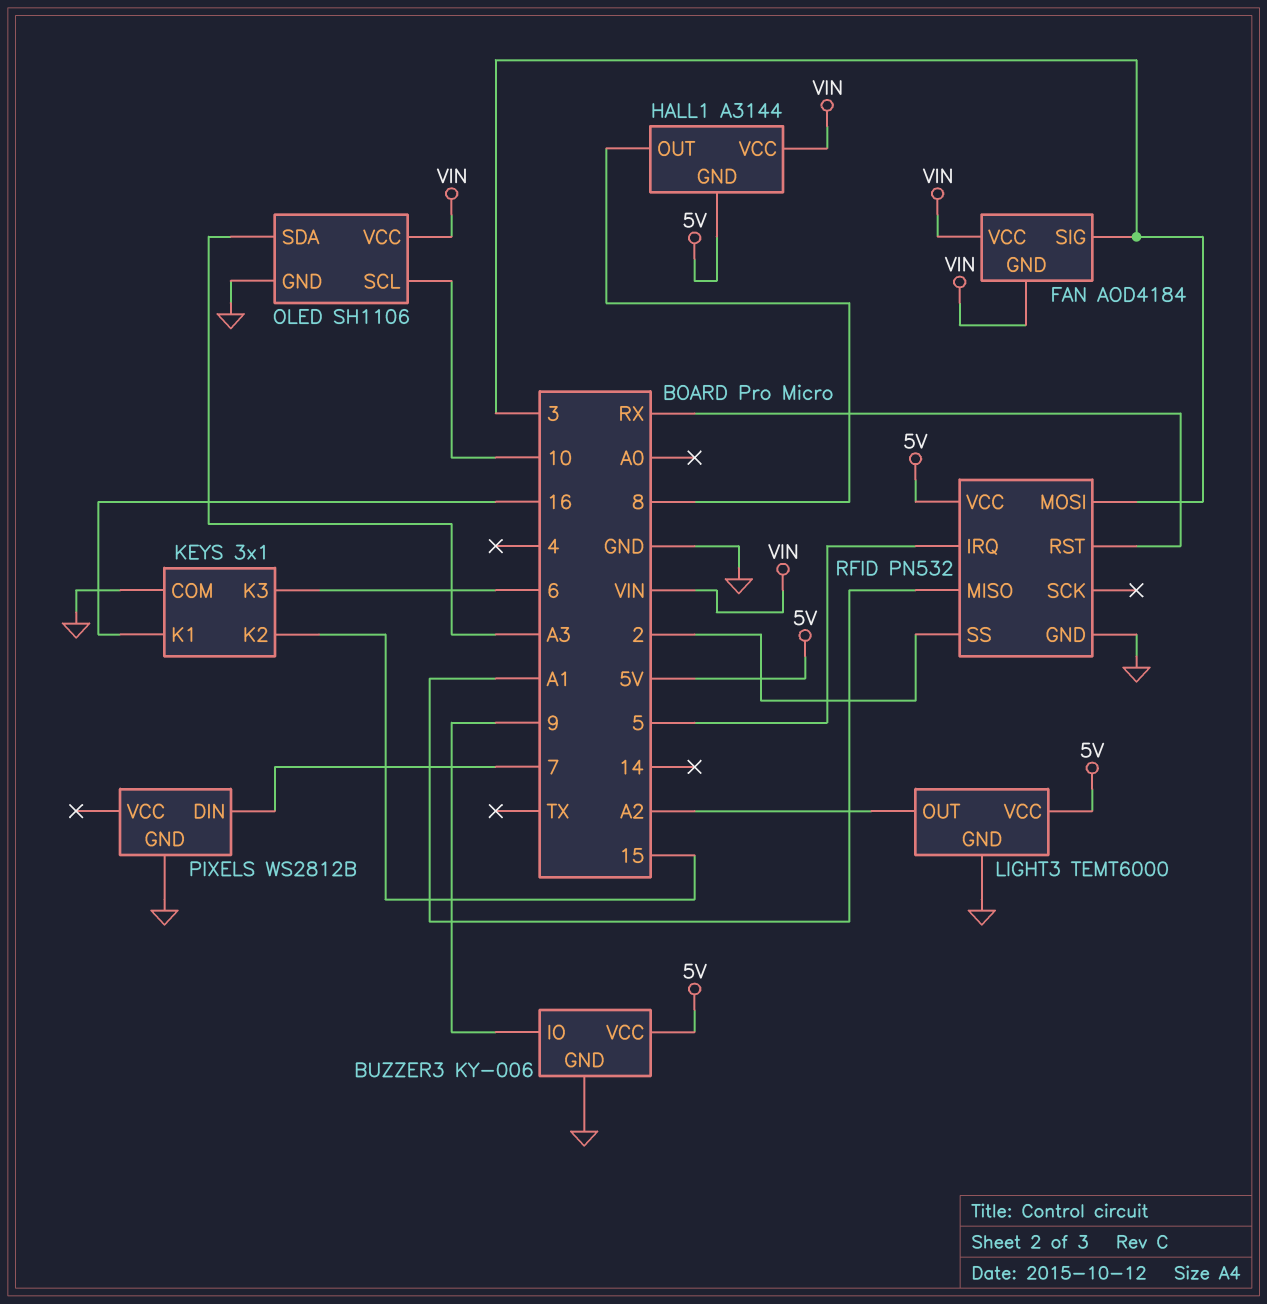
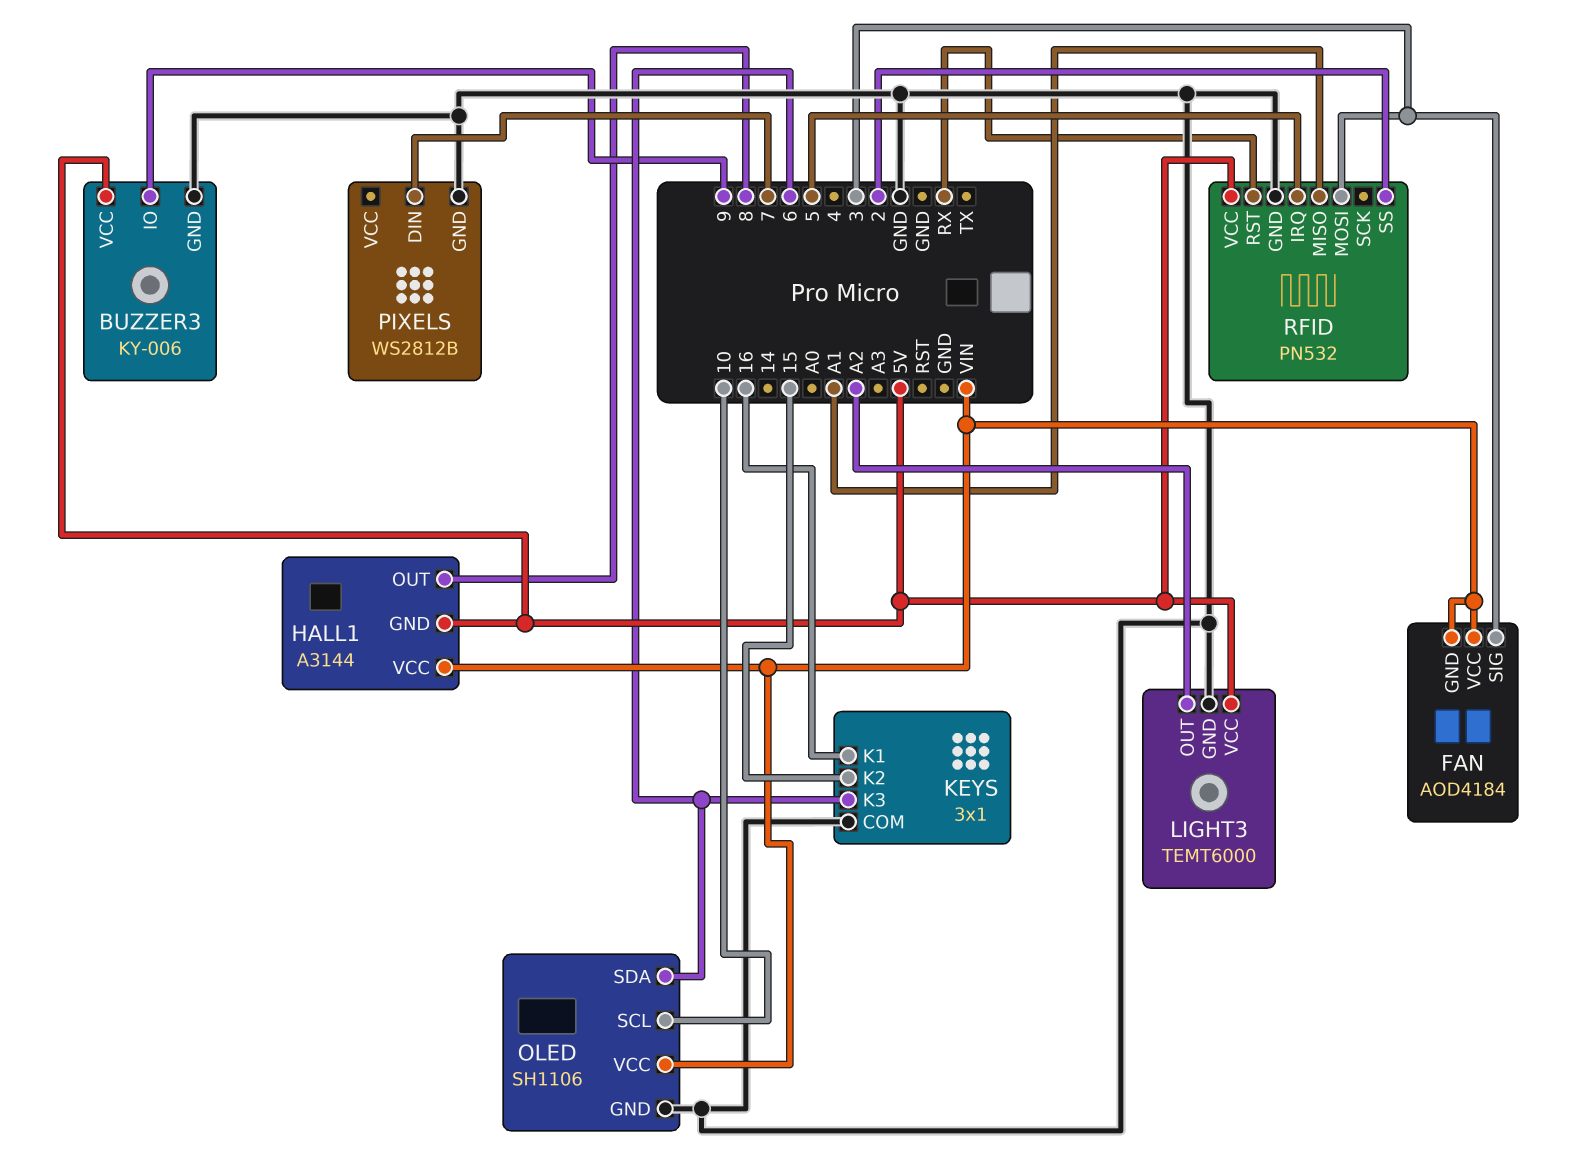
OLED pin SDA: A3 -> 6

